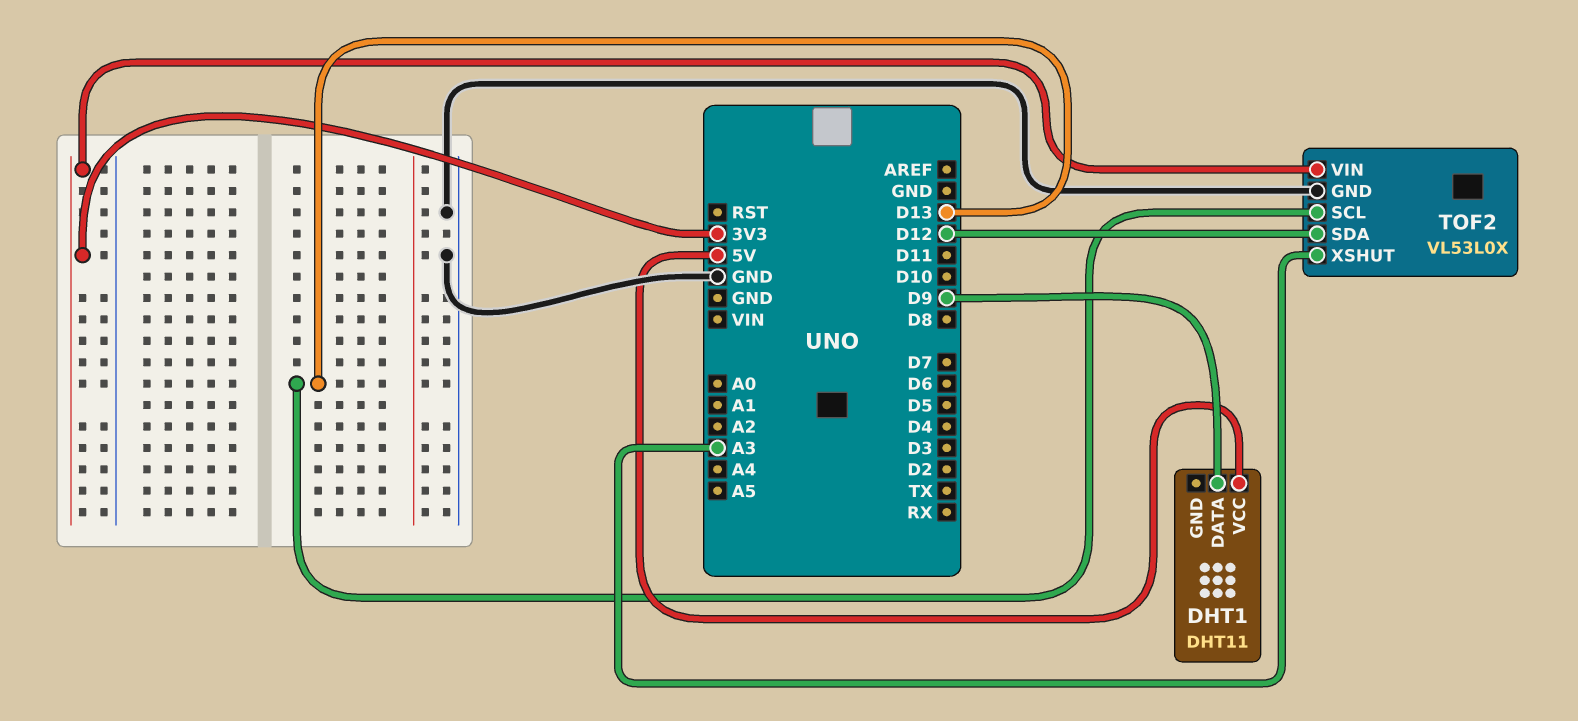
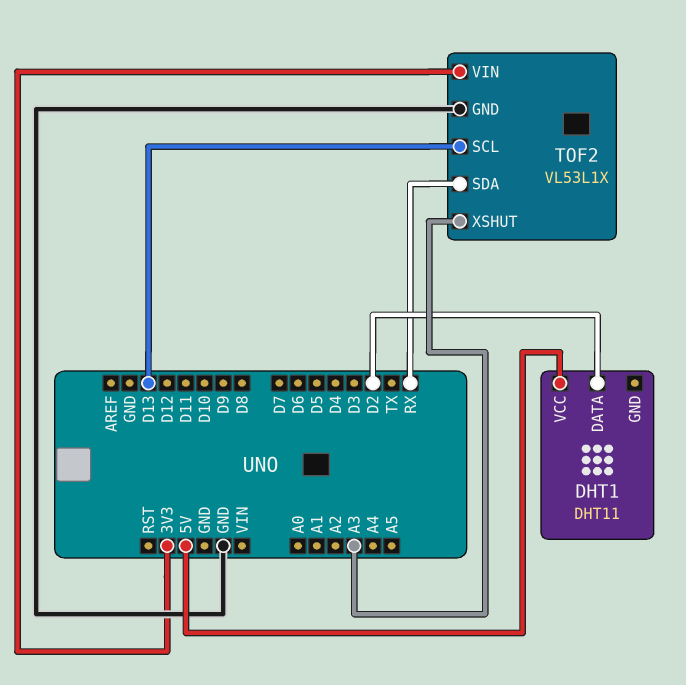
DHT1 pin DATA: D9 -> D2
TOF2: VL53L0X -> VL53L1X
TOF2 pin SDA: D12 -> RX

